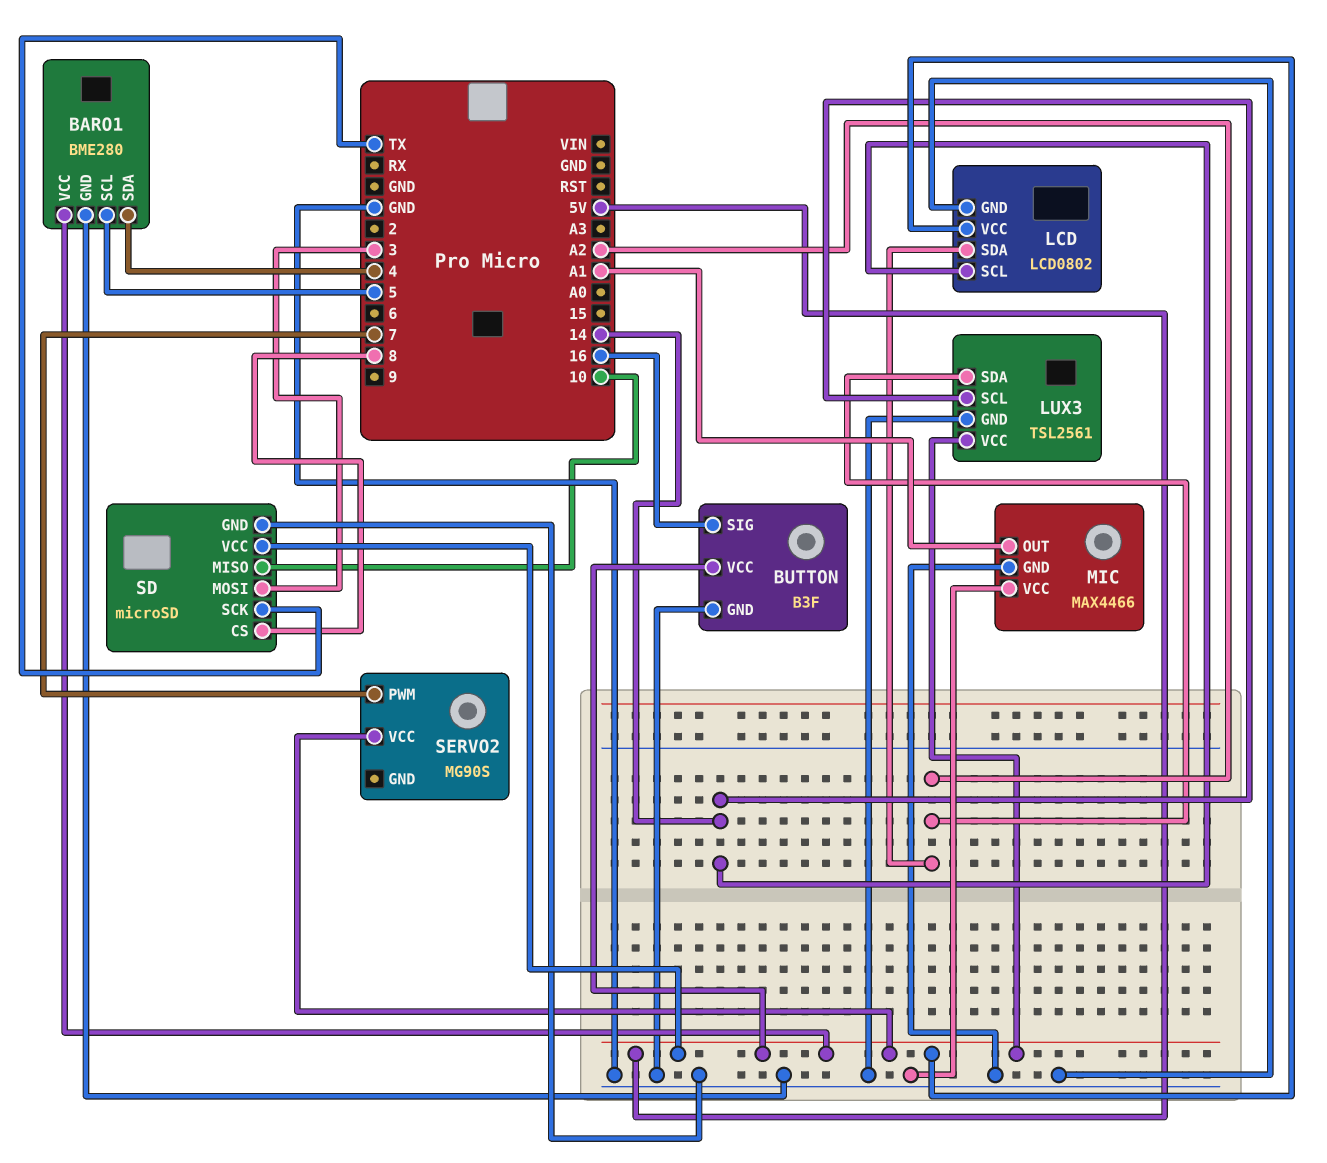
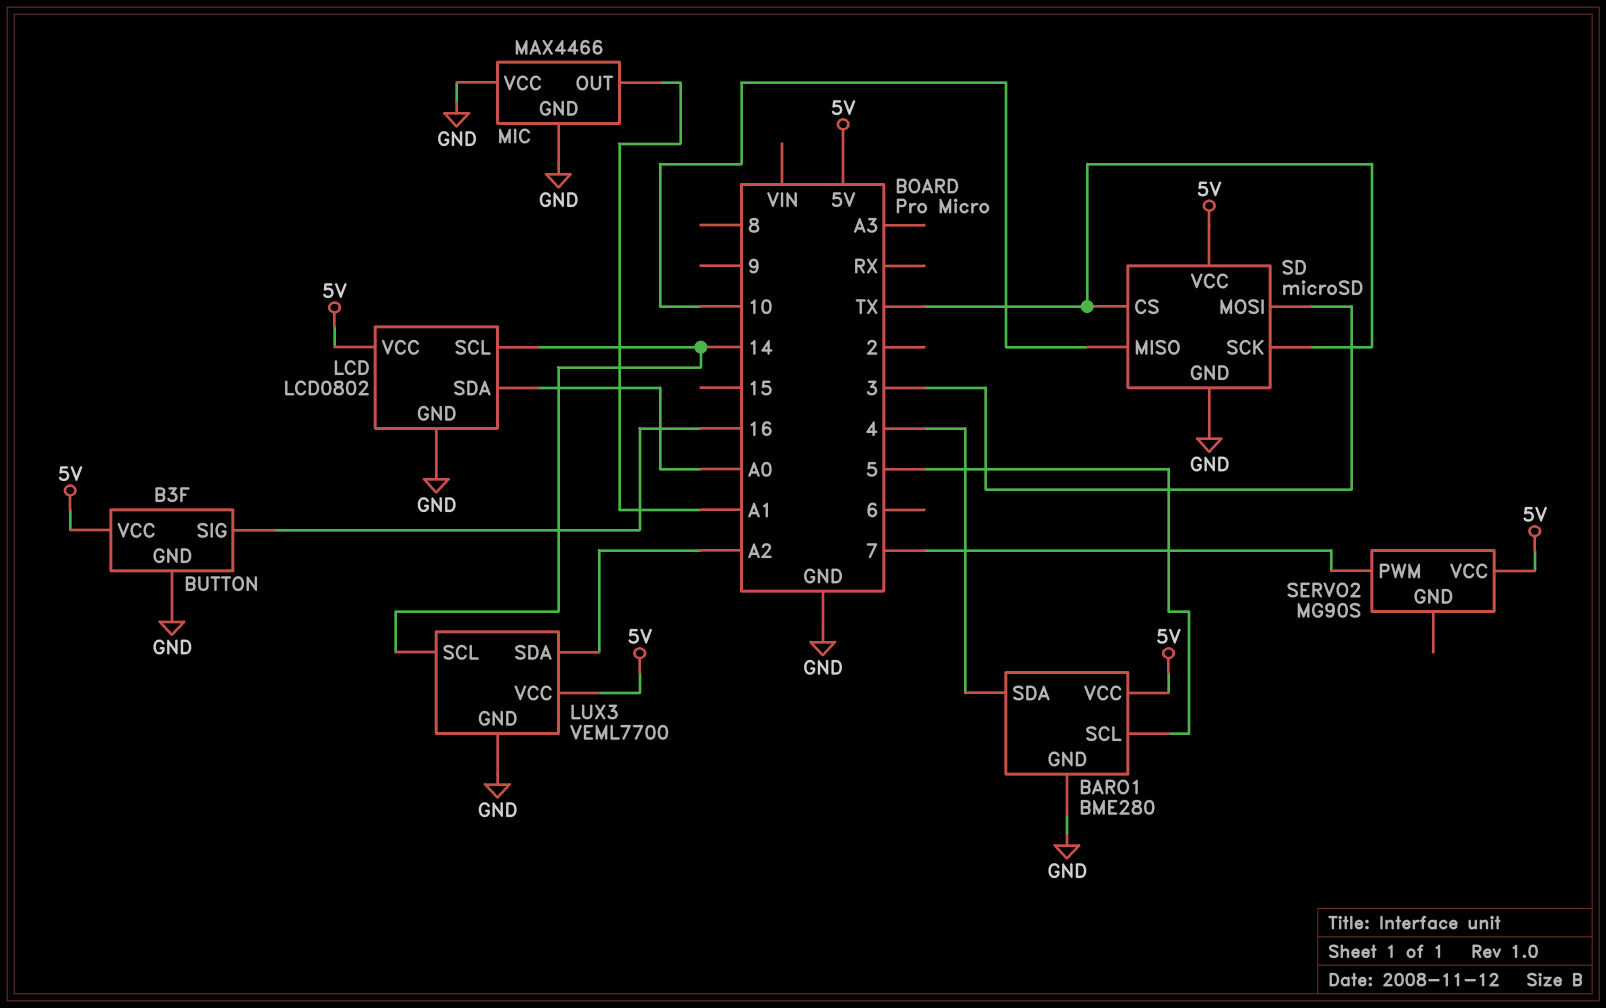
LCD pin SDA: A2 -> A0
LUX3: TSL2561 -> VEML7700
SD pin CS: 8 -> TX

